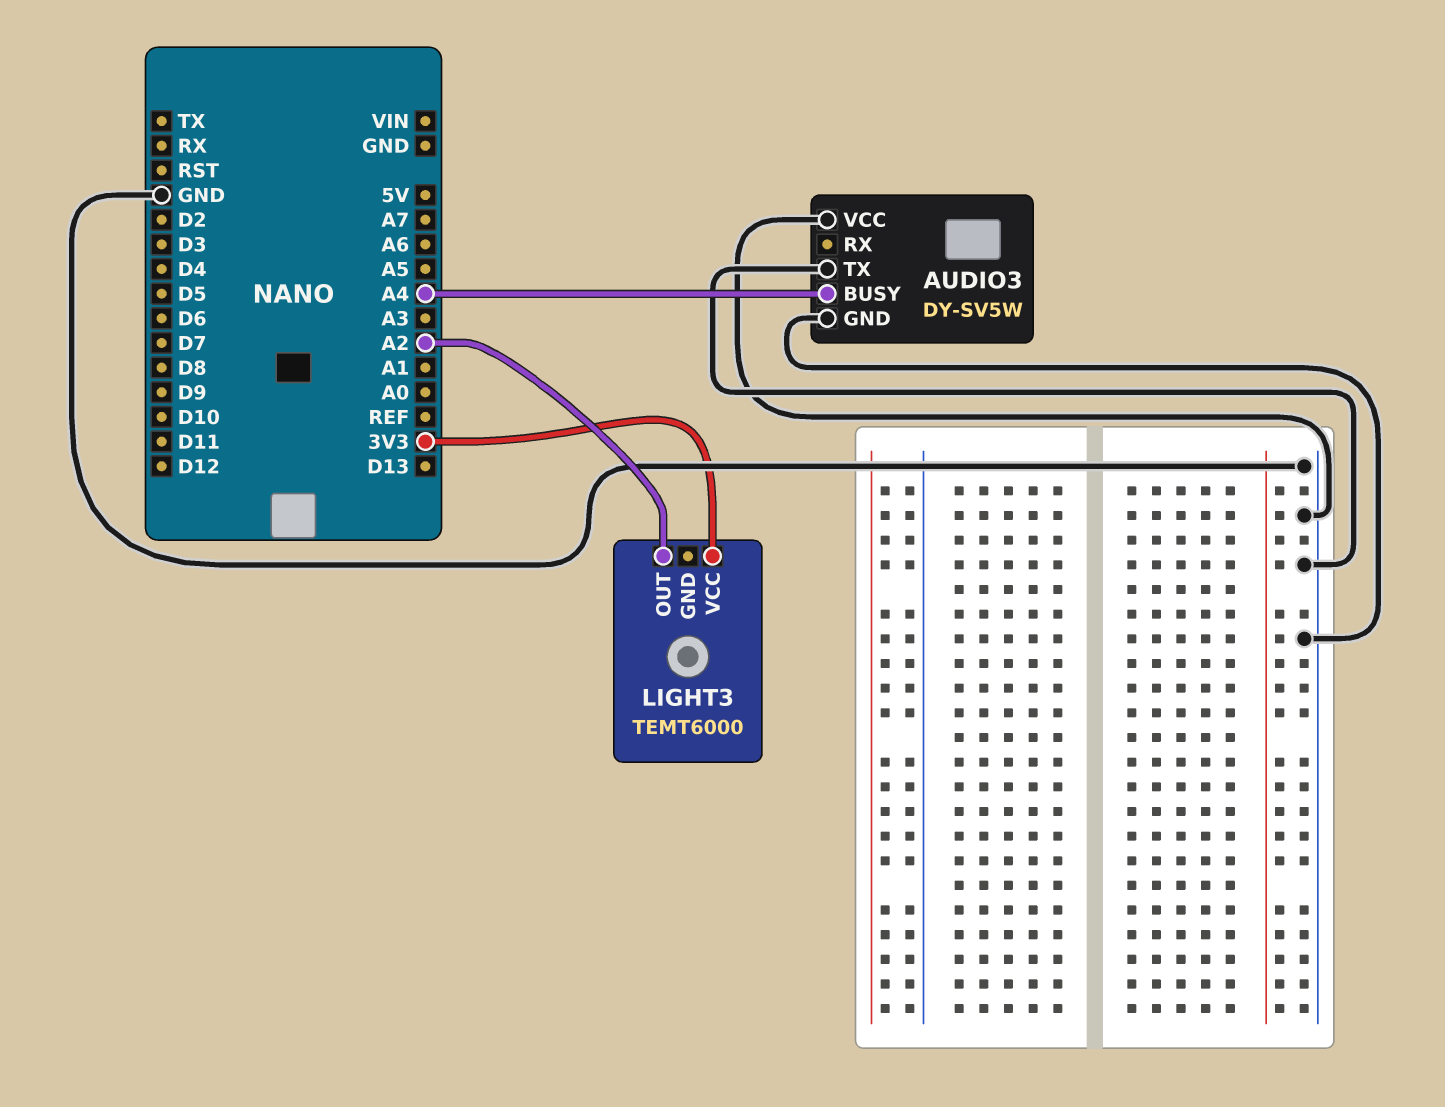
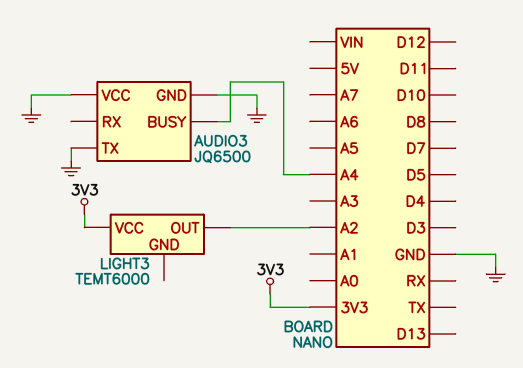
AUDIO3: DY-SV5W -> JQ6500

